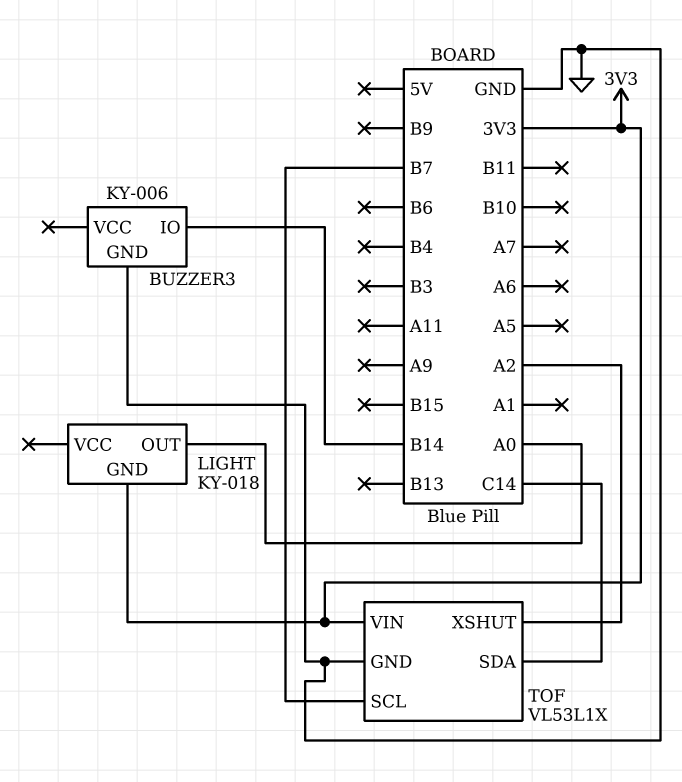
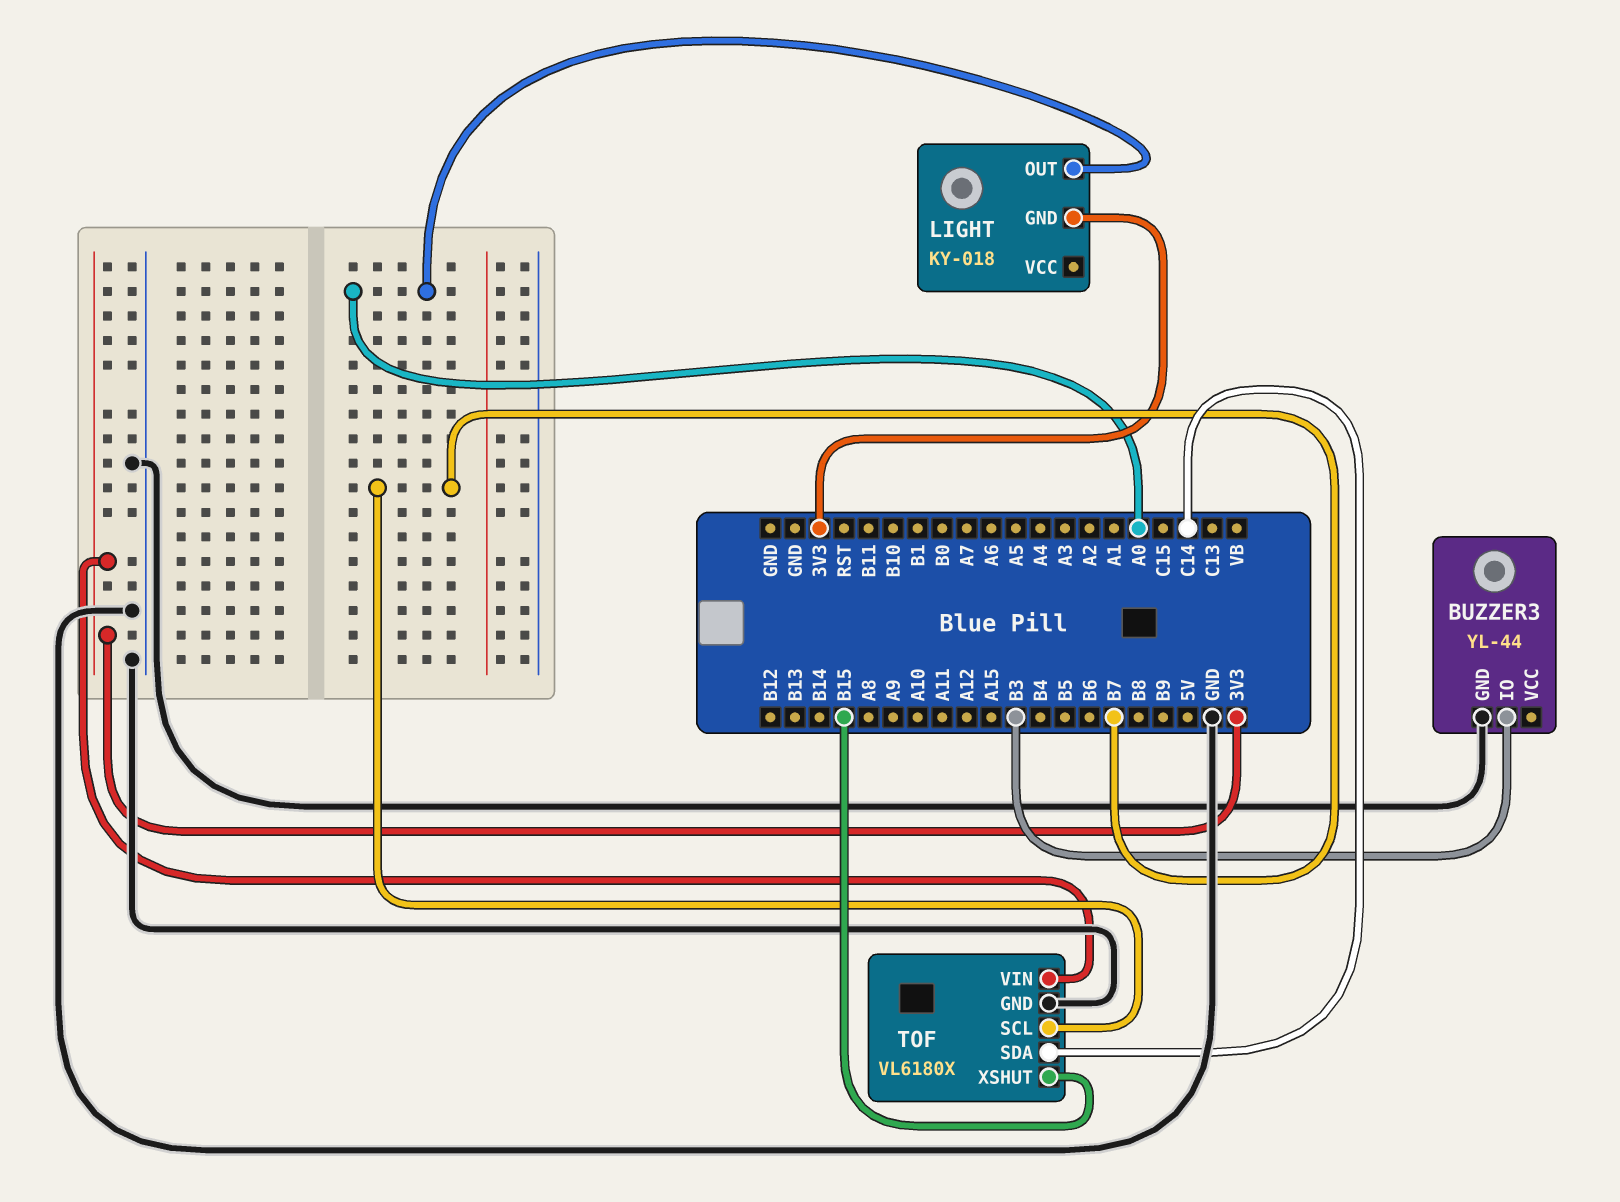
BUZZER3: KY-006 -> YL-44
BUZZER3 pin IO: B14 -> B3
TOF: VL53L1X -> VL6180X
TOF pin XSHUT: A2 -> B15

